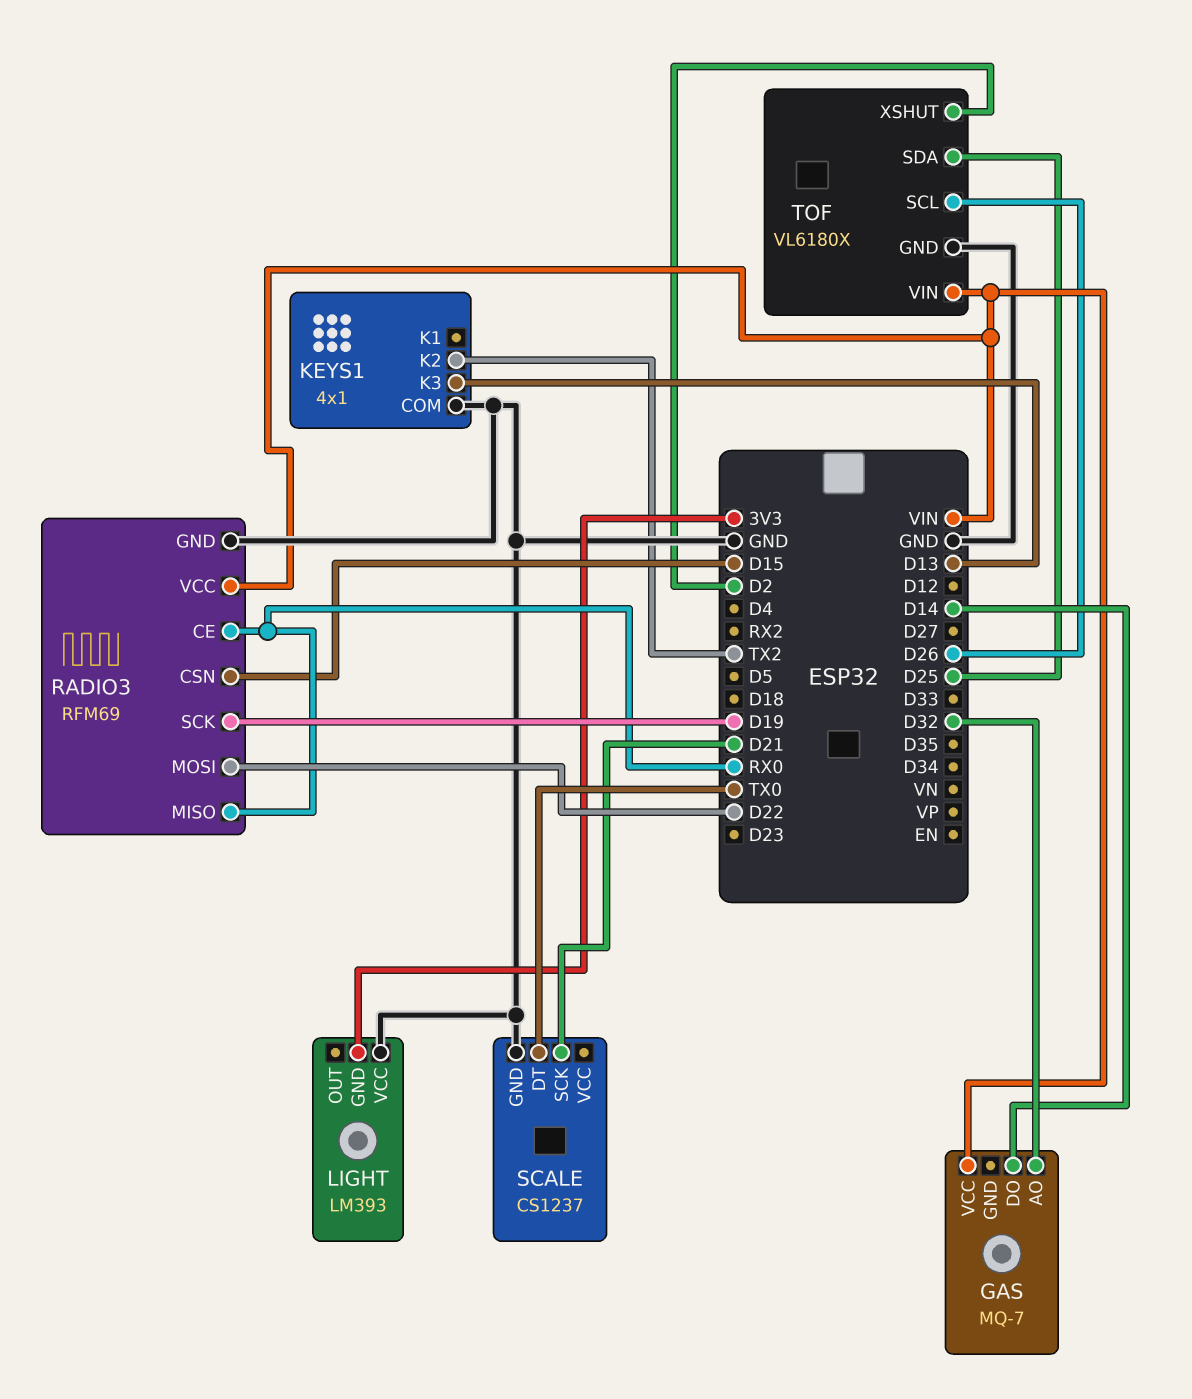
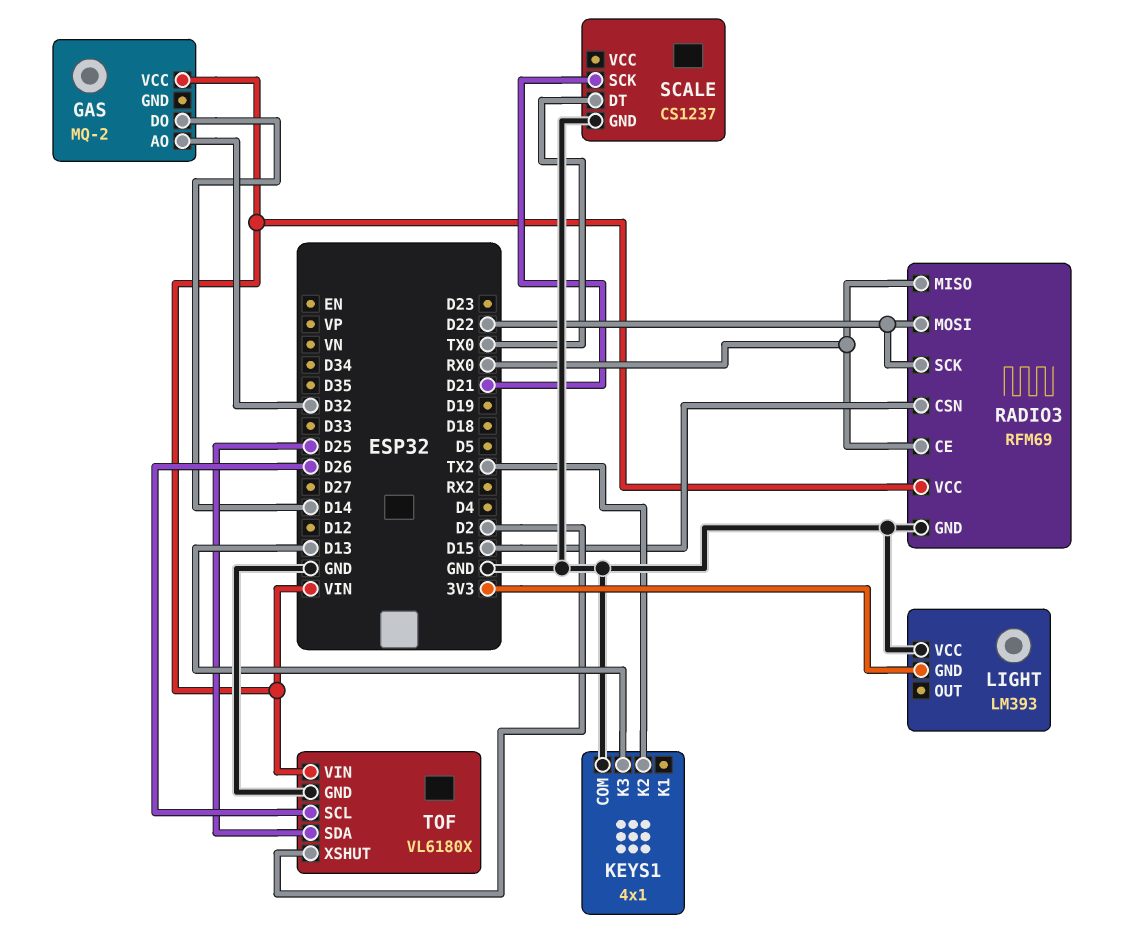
GAS: MQ-7 -> MQ-2
RADIO3 pin SCK: D19 -> D22

